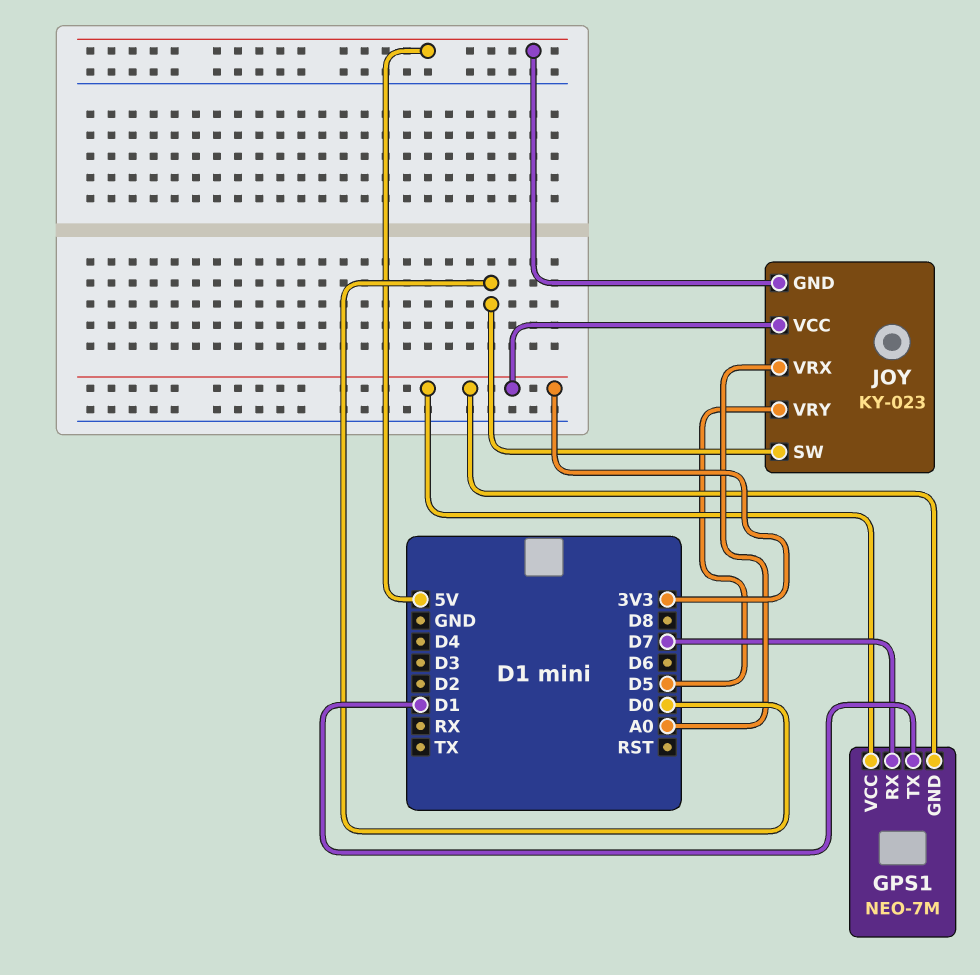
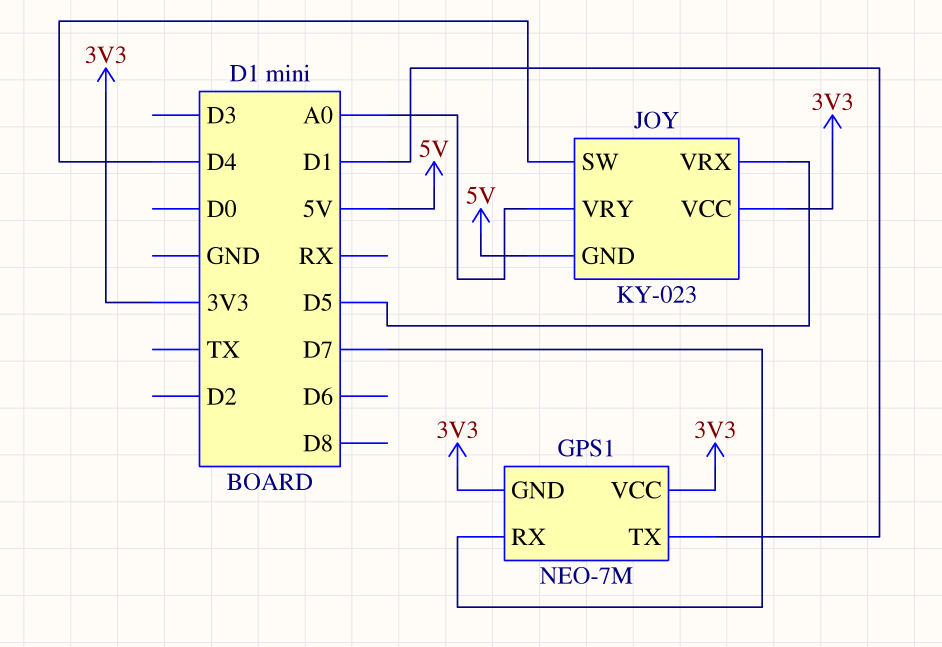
JOY pin SW: D0 -> D4
JOY pin VRX: A0 -> D5
JOY pin VRY: D5 -> A0

